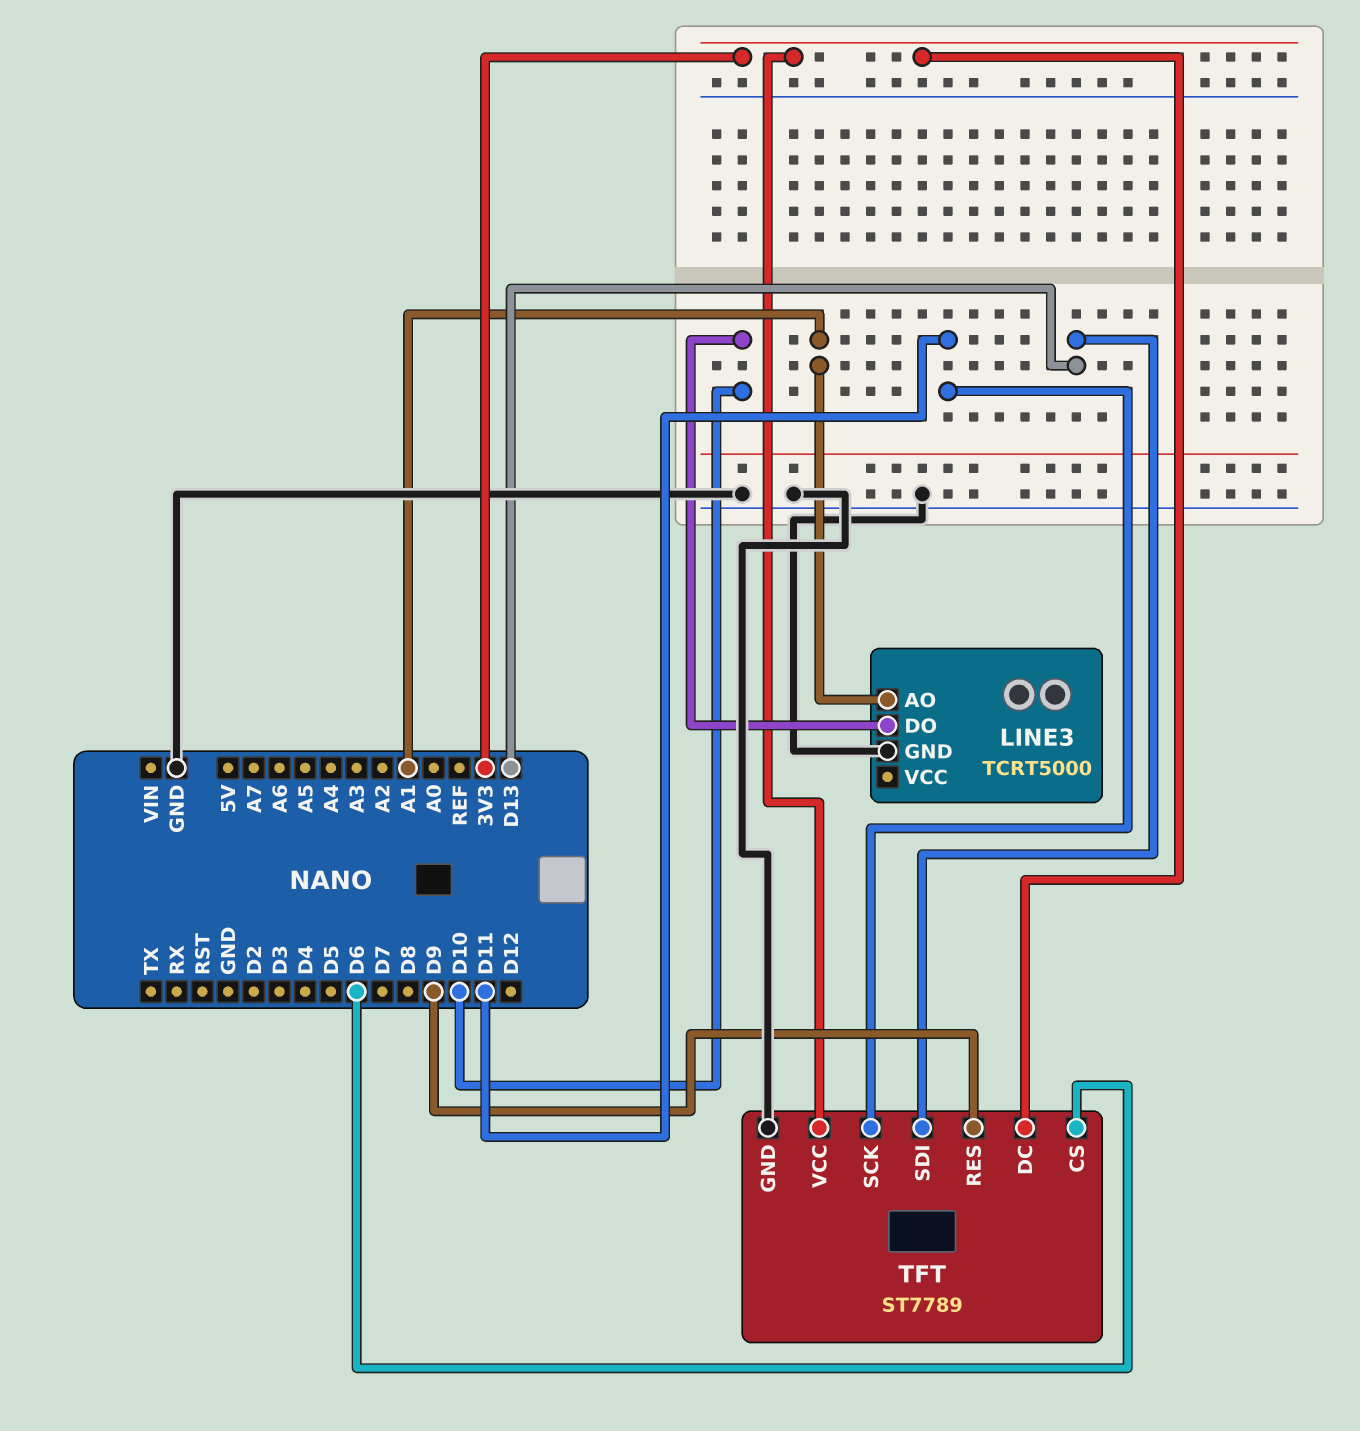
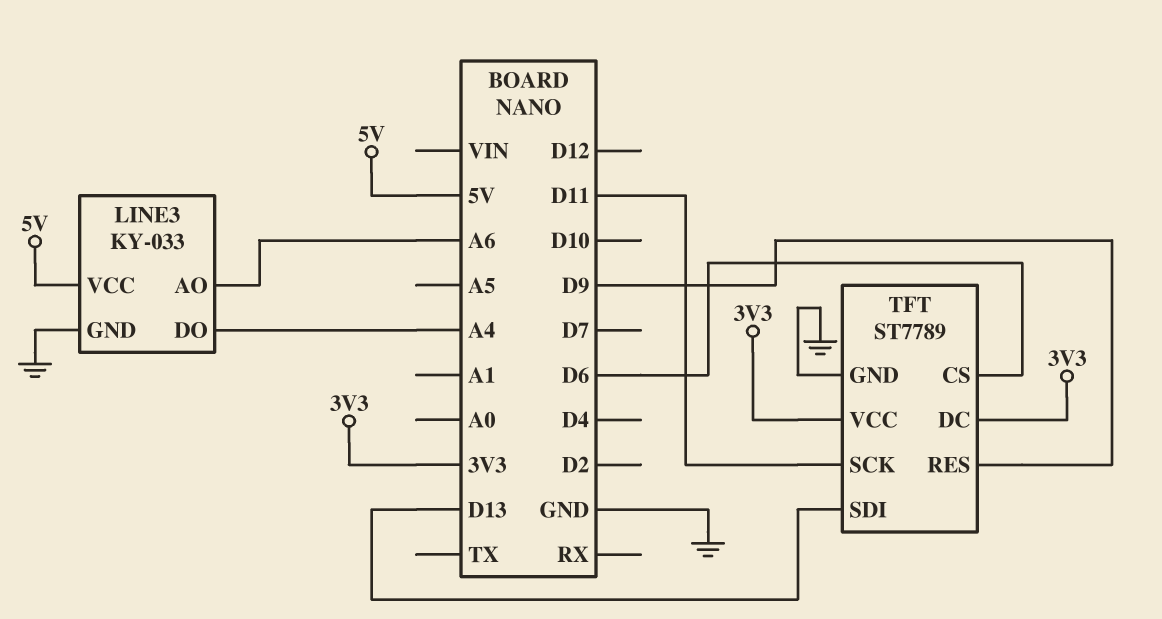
LINE3: TCRT5000 -> KY-033
LINE3 pin AO: A1 -> A6
LINE3 pin DO: D10 -> A4
LINE3 pin VCC: none -> 5V

